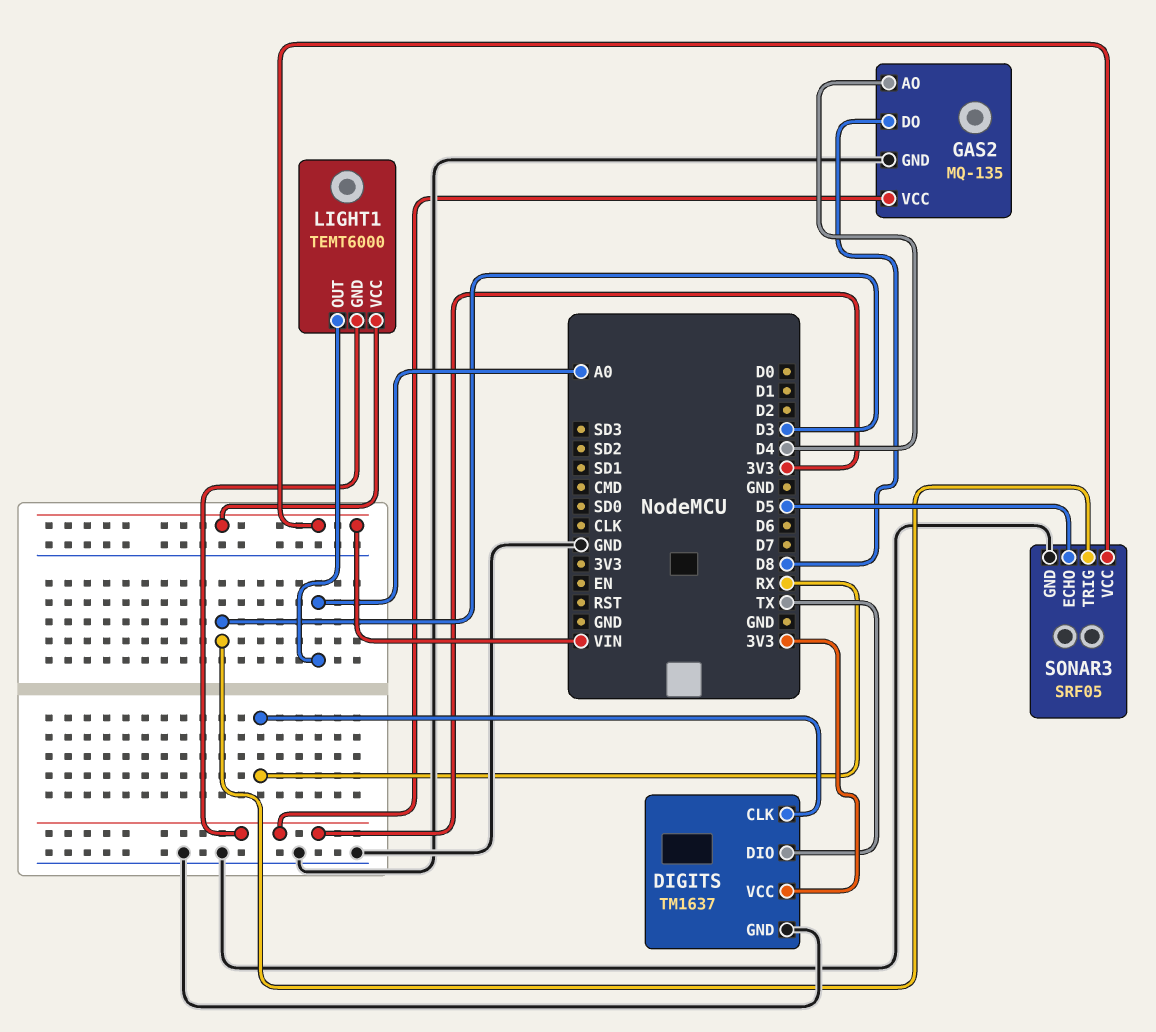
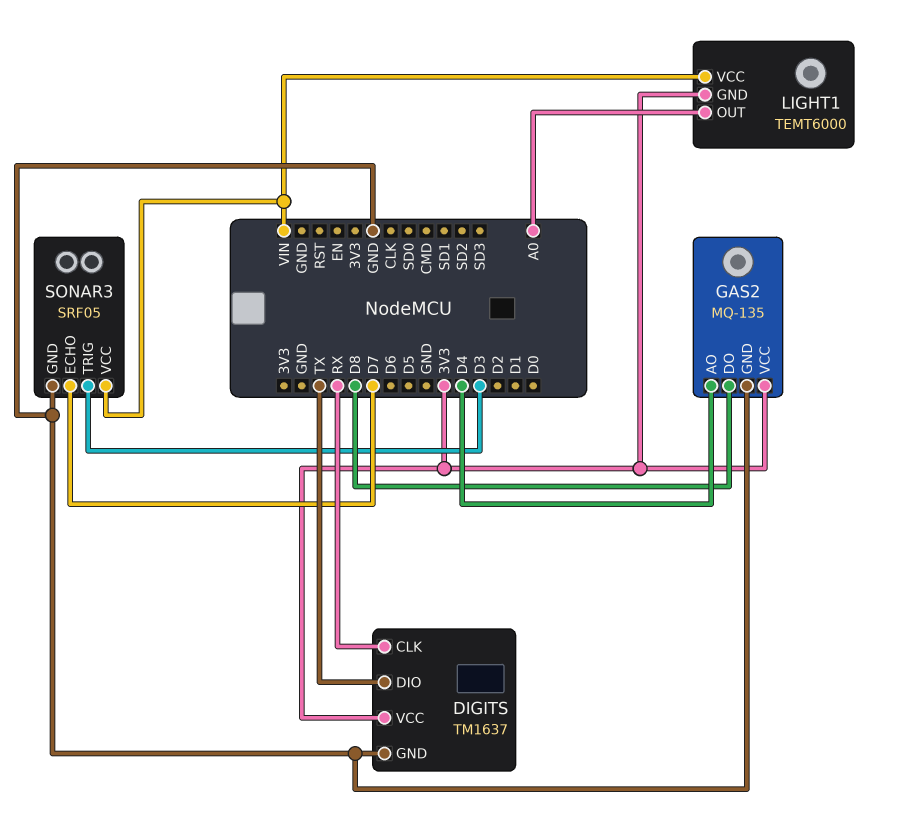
SONAR3 pin ECHO: D5 -> D7

